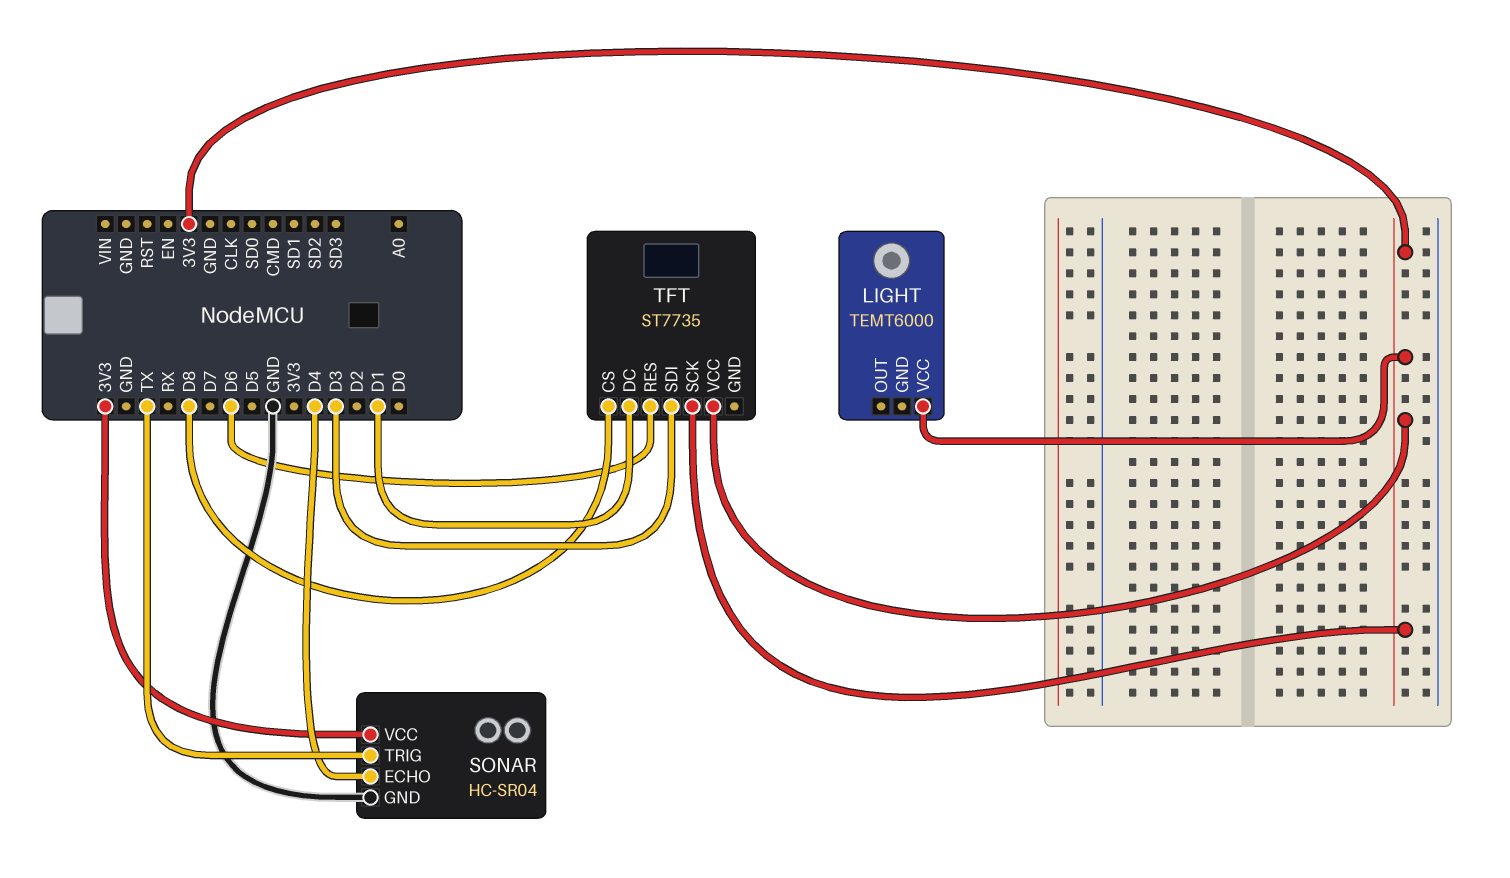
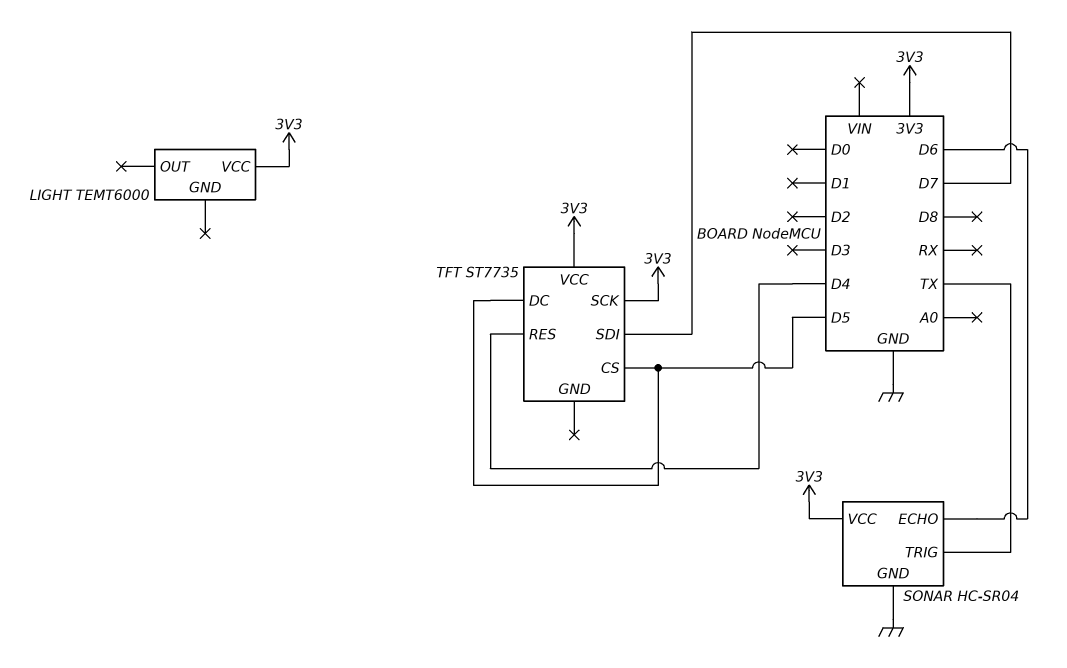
SONAR pin ECHO: D4 -> D6
TFT pin CS: D8 -> D5
TFT pin DC: D1 -> D5
TFT pin RES: D6 -> D4
TFT pin SDI: D3 -> D7

